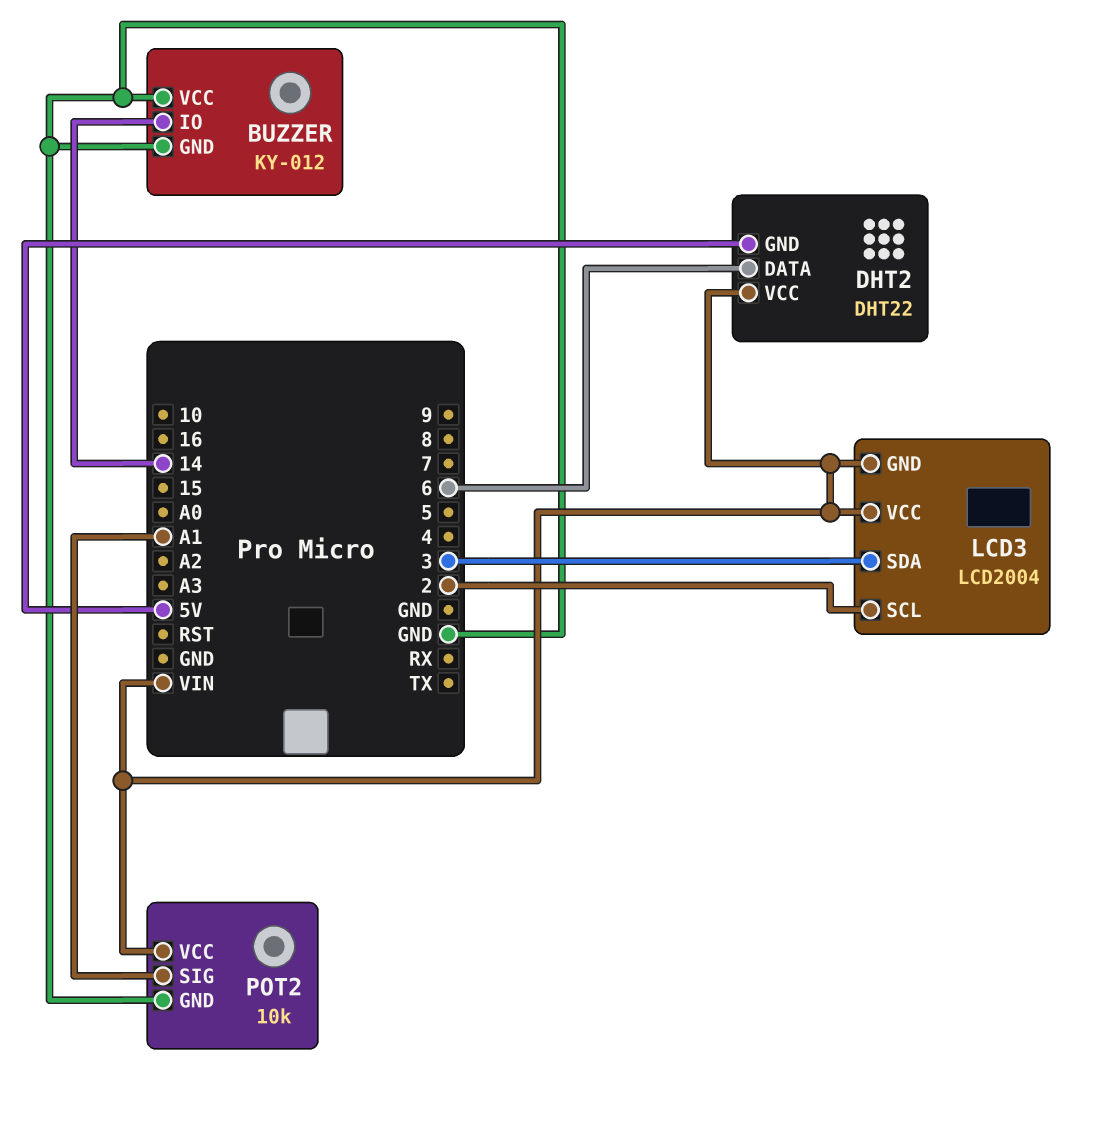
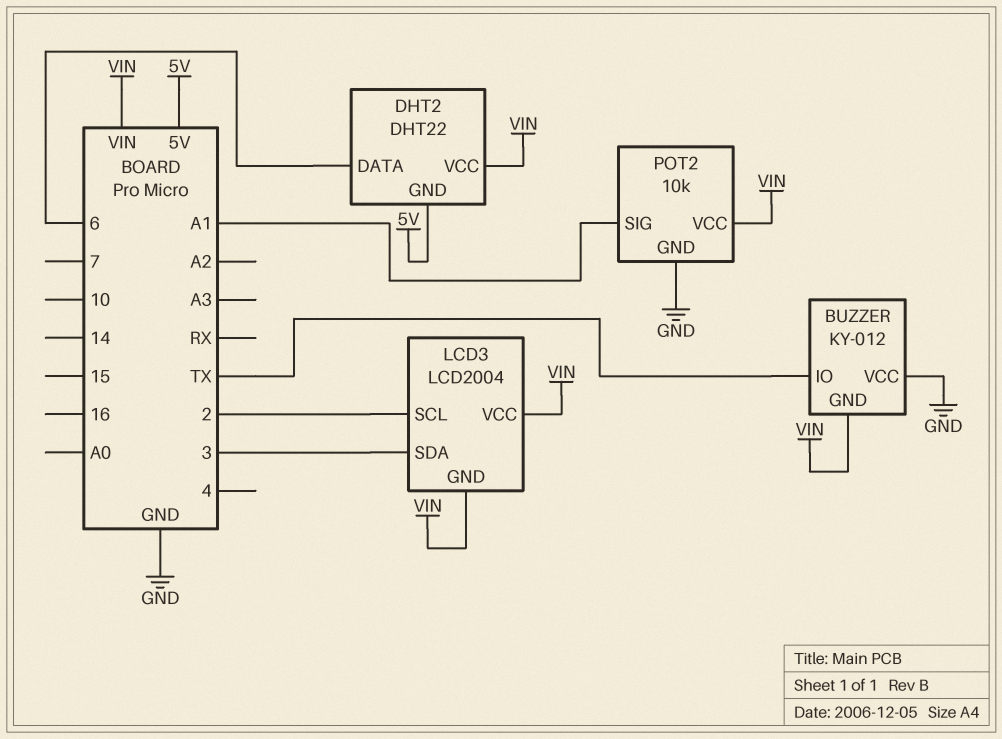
BUZZER pin GND: GND -> VIN
BUZZER pin IO: 14 -> TX

